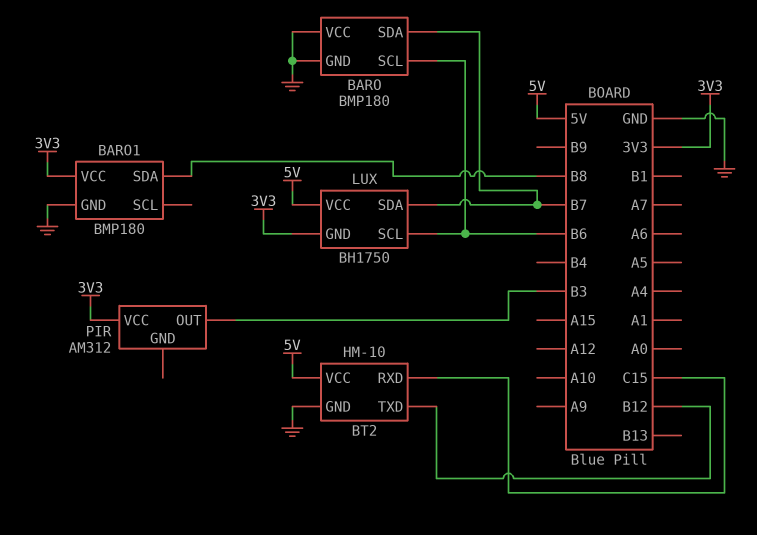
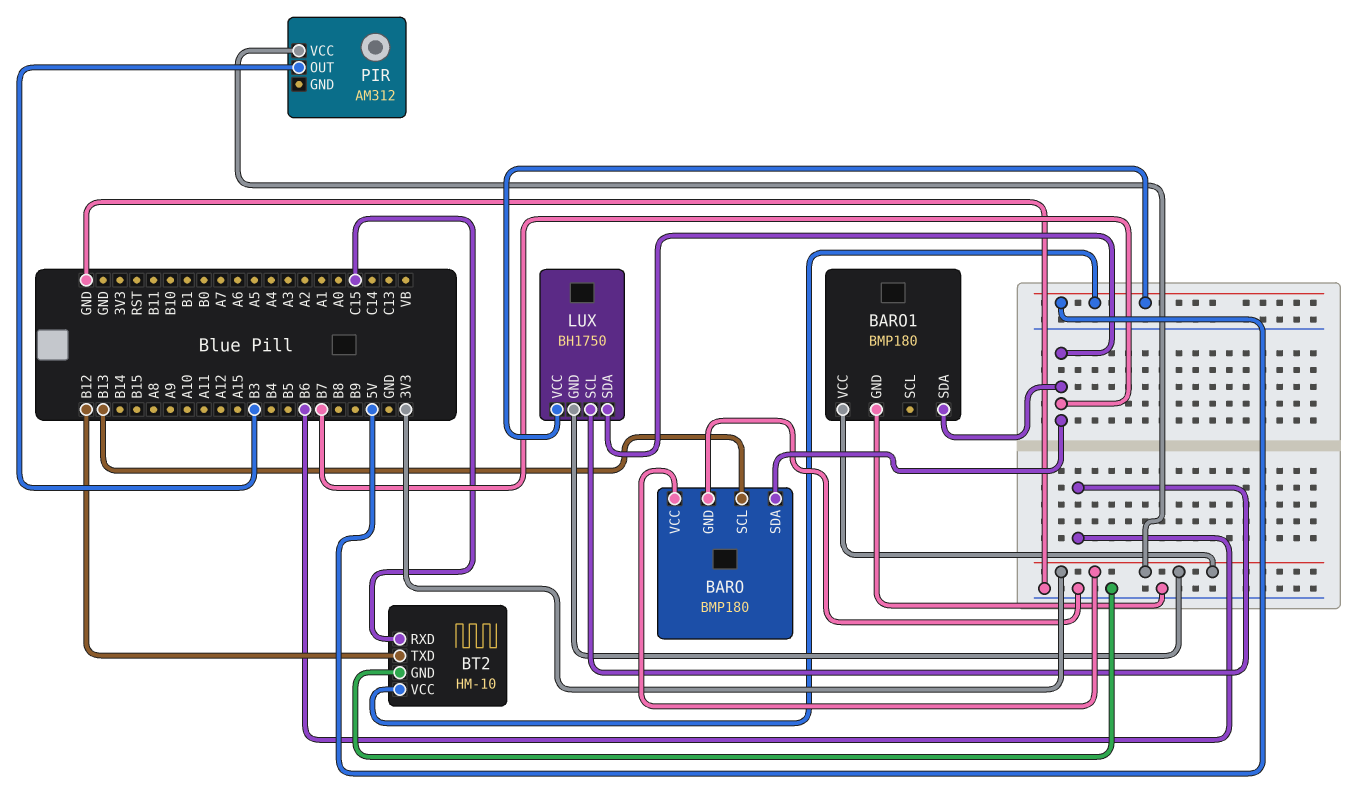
BARO pin SCL: B6 -> B13
BARO pin VCC: GND -> 3V3
BARO1 pin SDA: B8 -> B7

